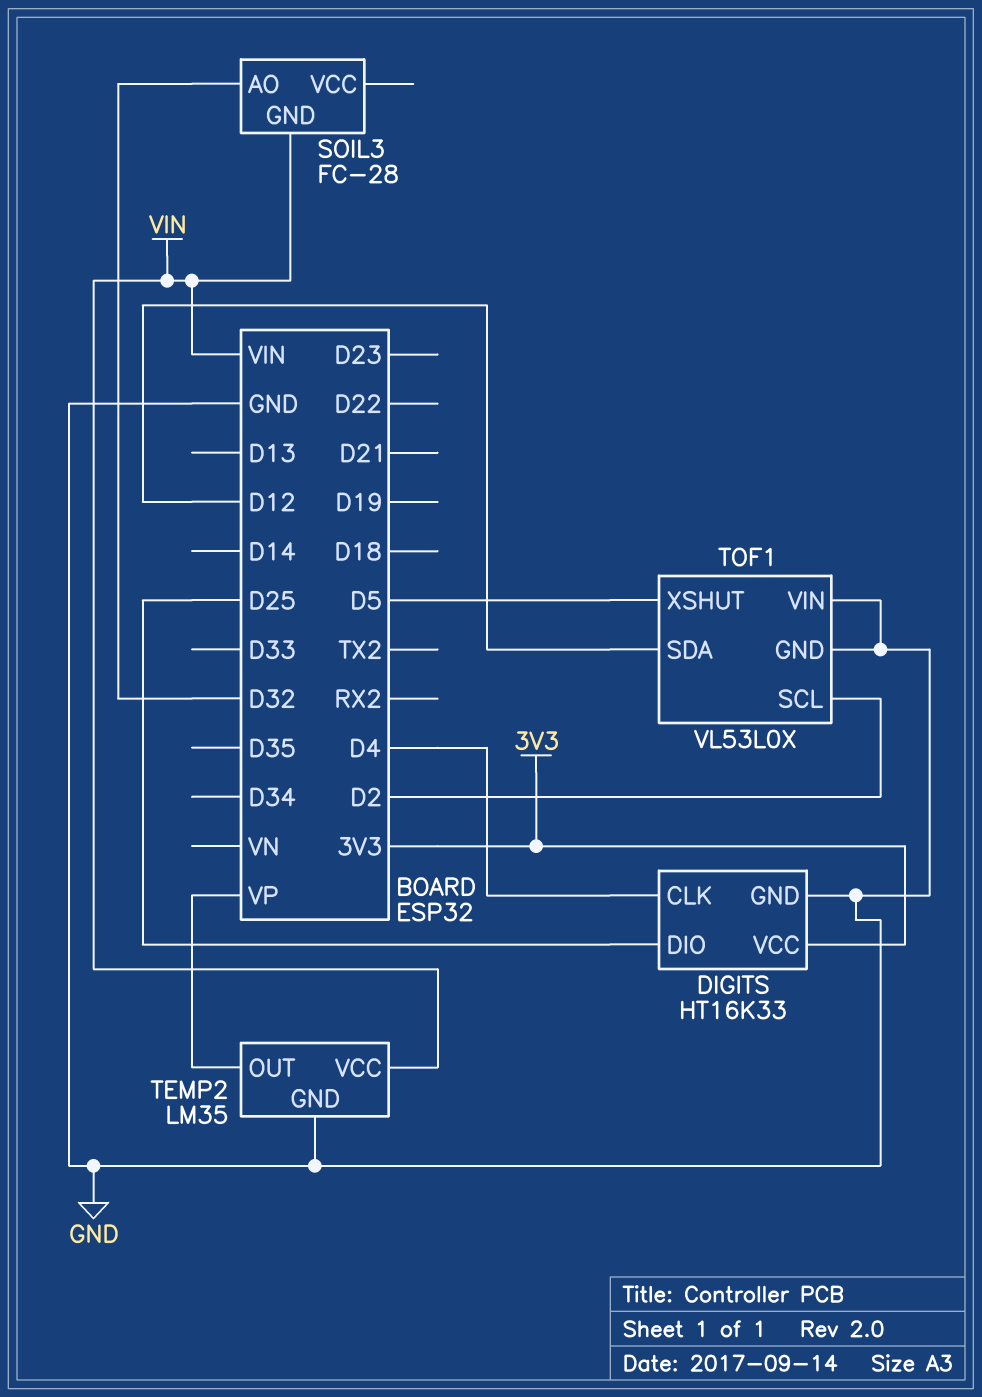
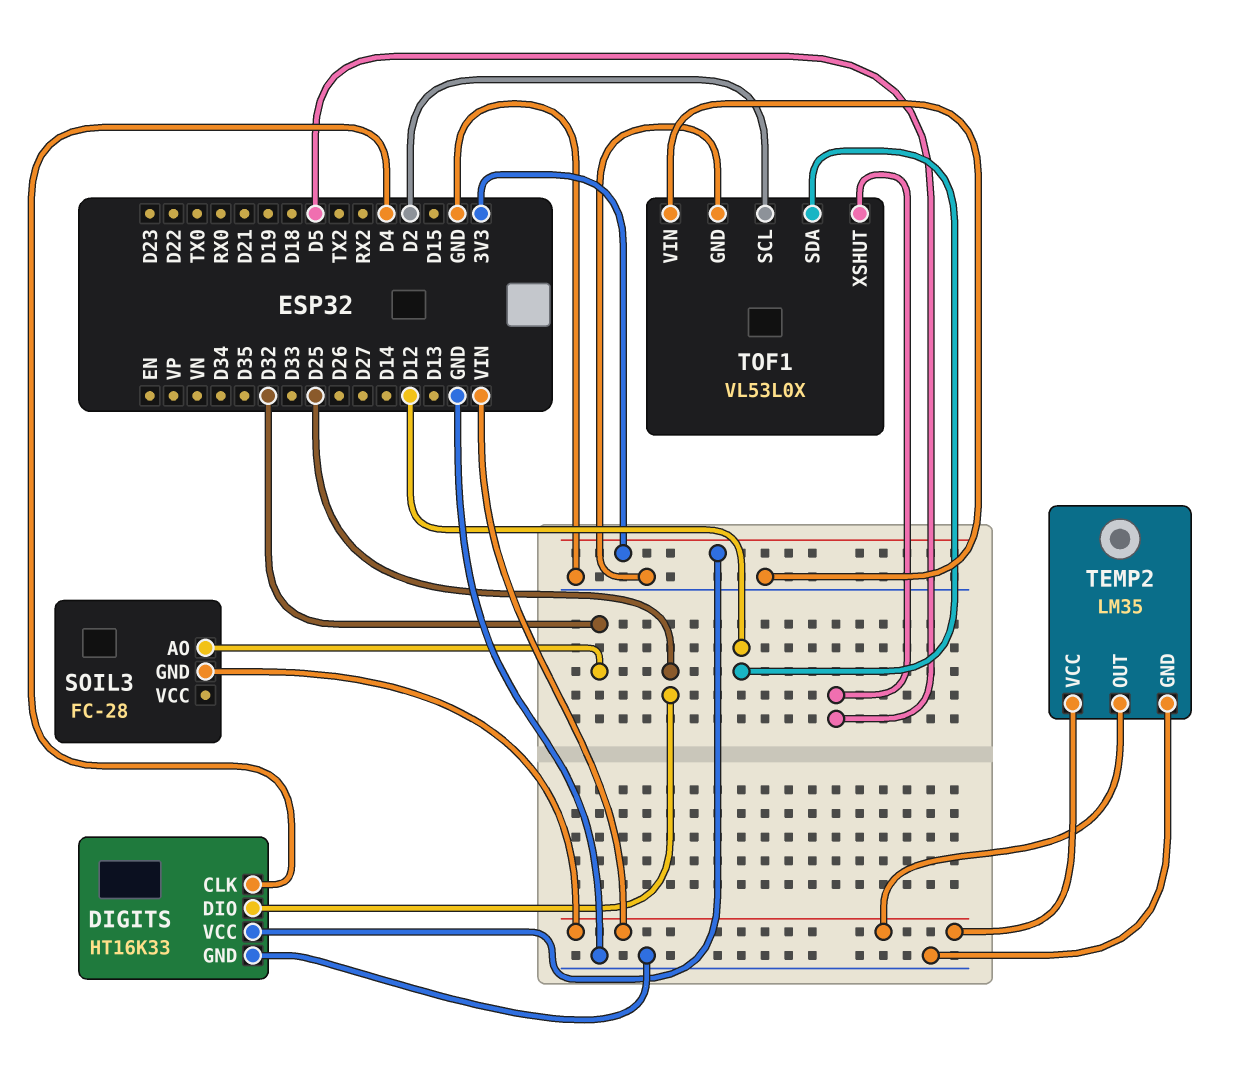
TEMP2 pin OUT: VP -> VIN

